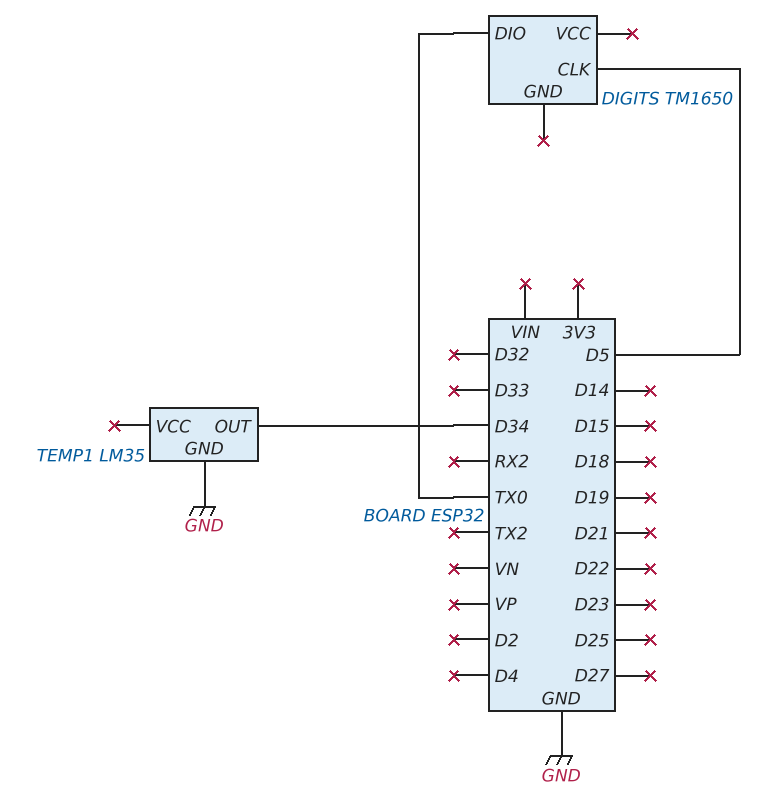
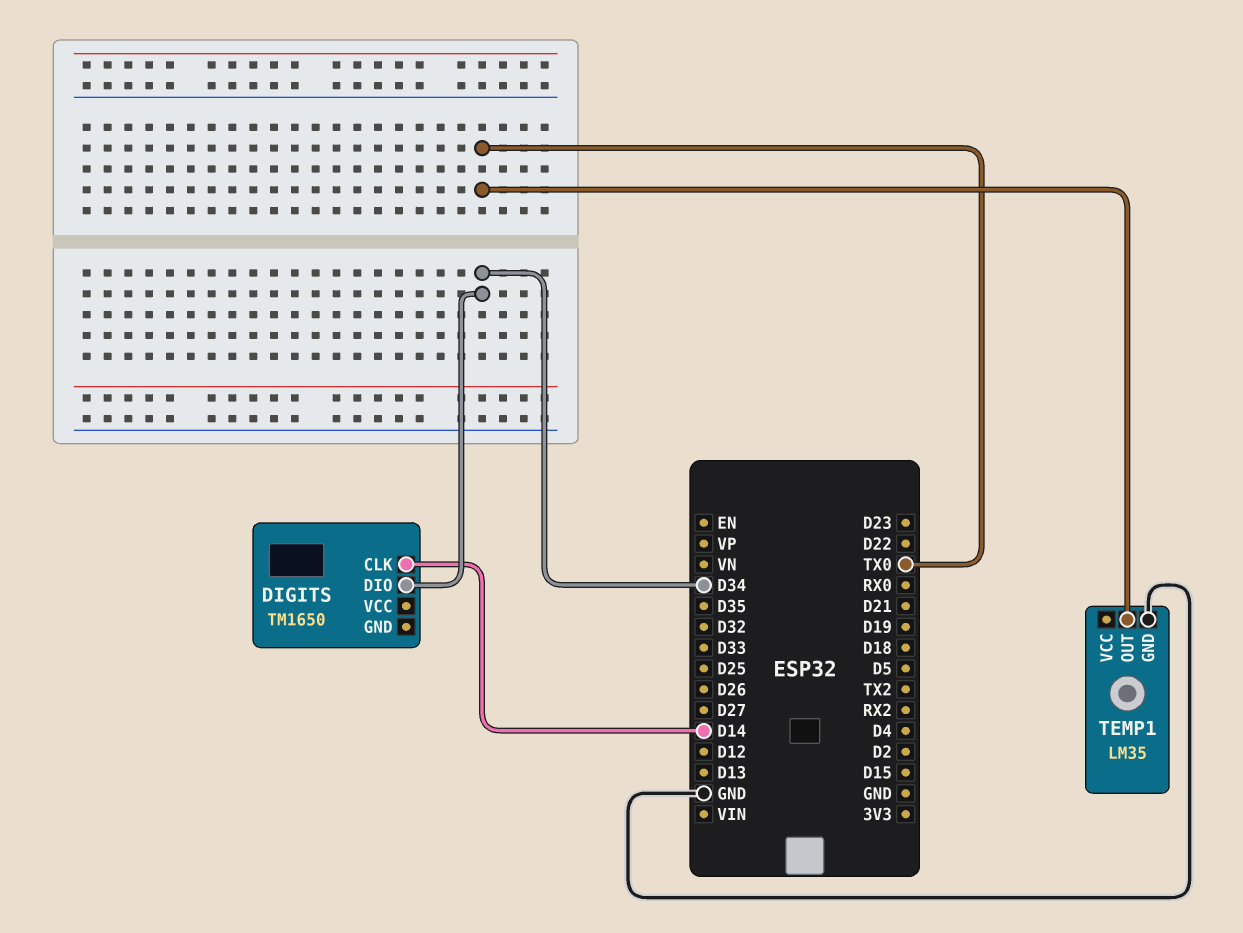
DIGITS pin CLK: D5 -> D14
DIGITS pin DIO: TX0 -> D34
TEMP1 pin OUT: D34 -> TX0

